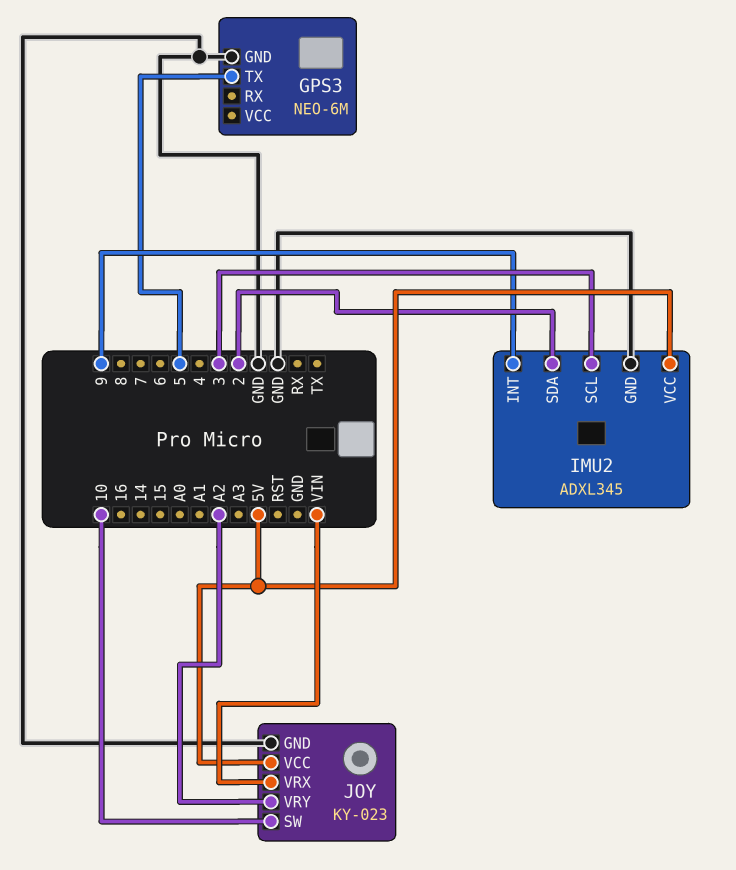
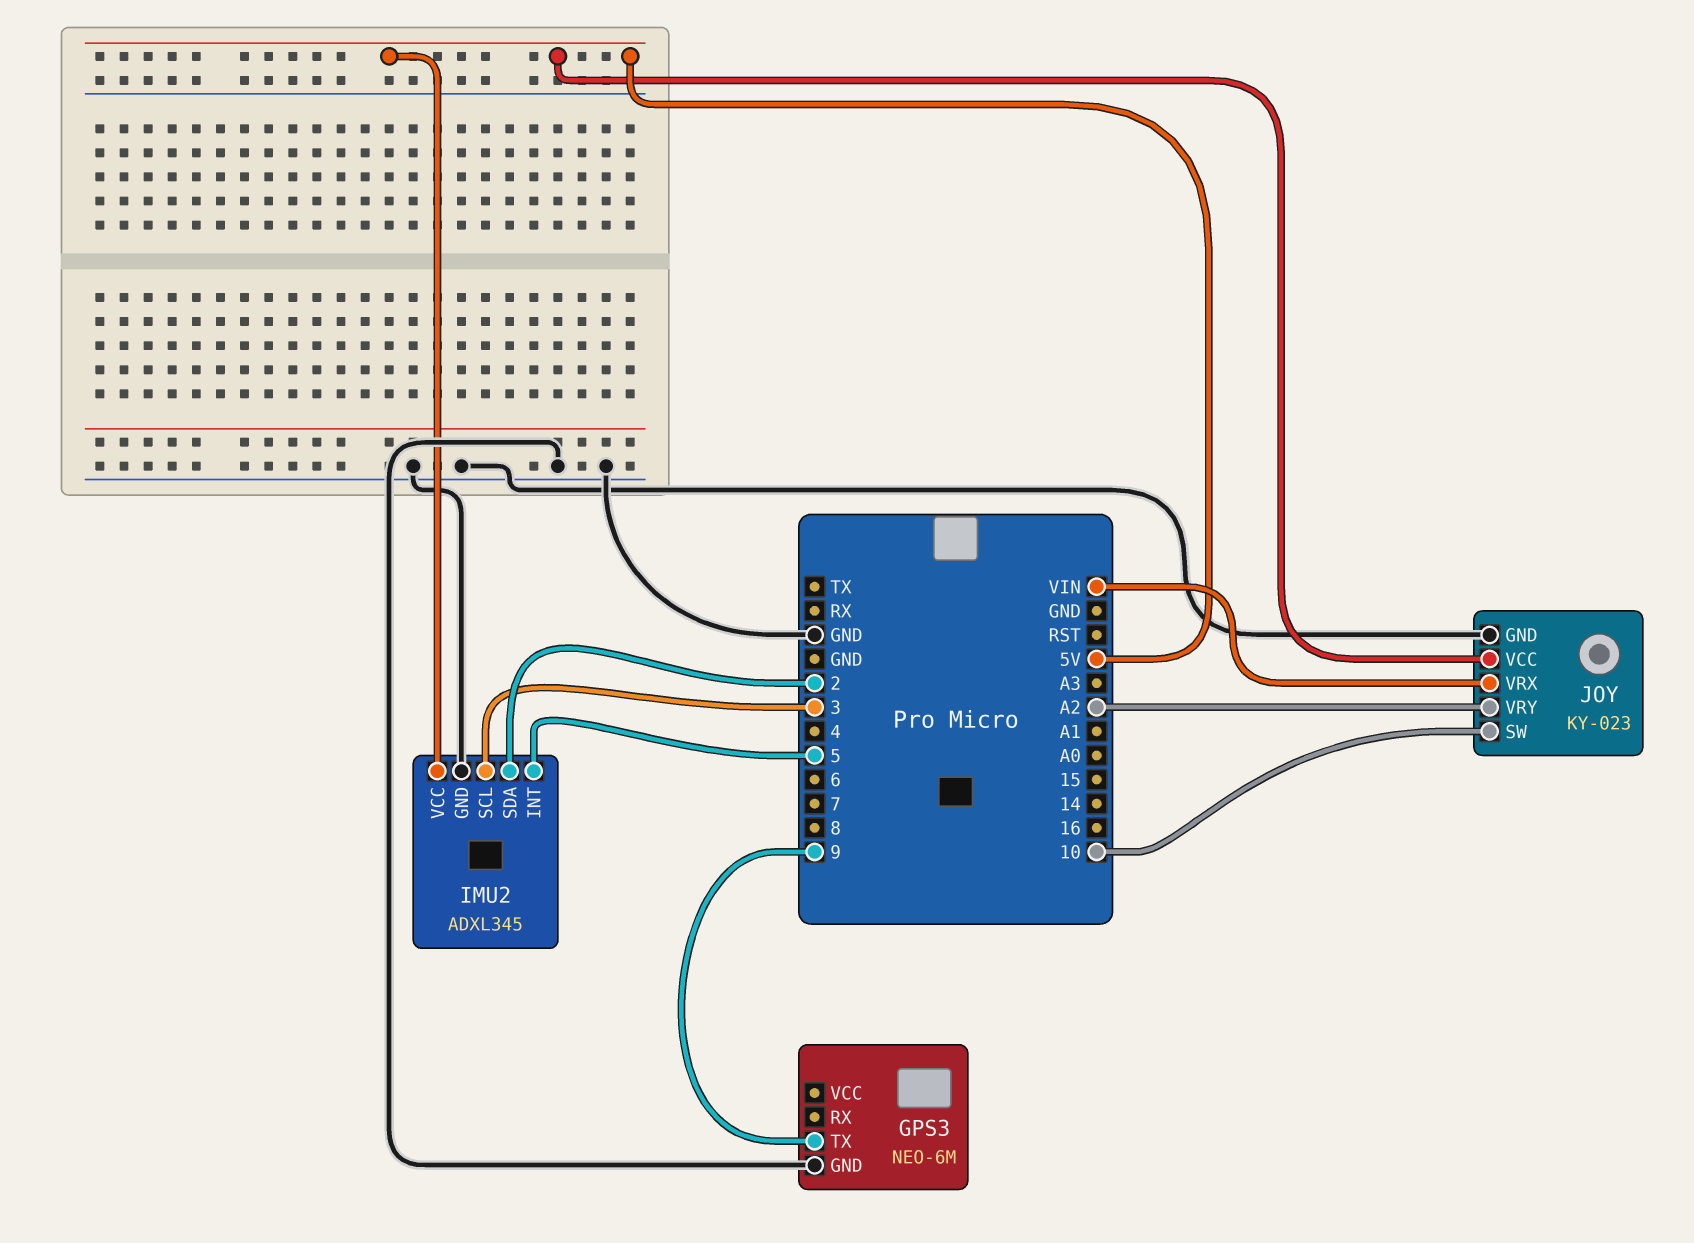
GPS3 pin TX: 5 -> 9
IMU2 pin INT: 9 -> 5

